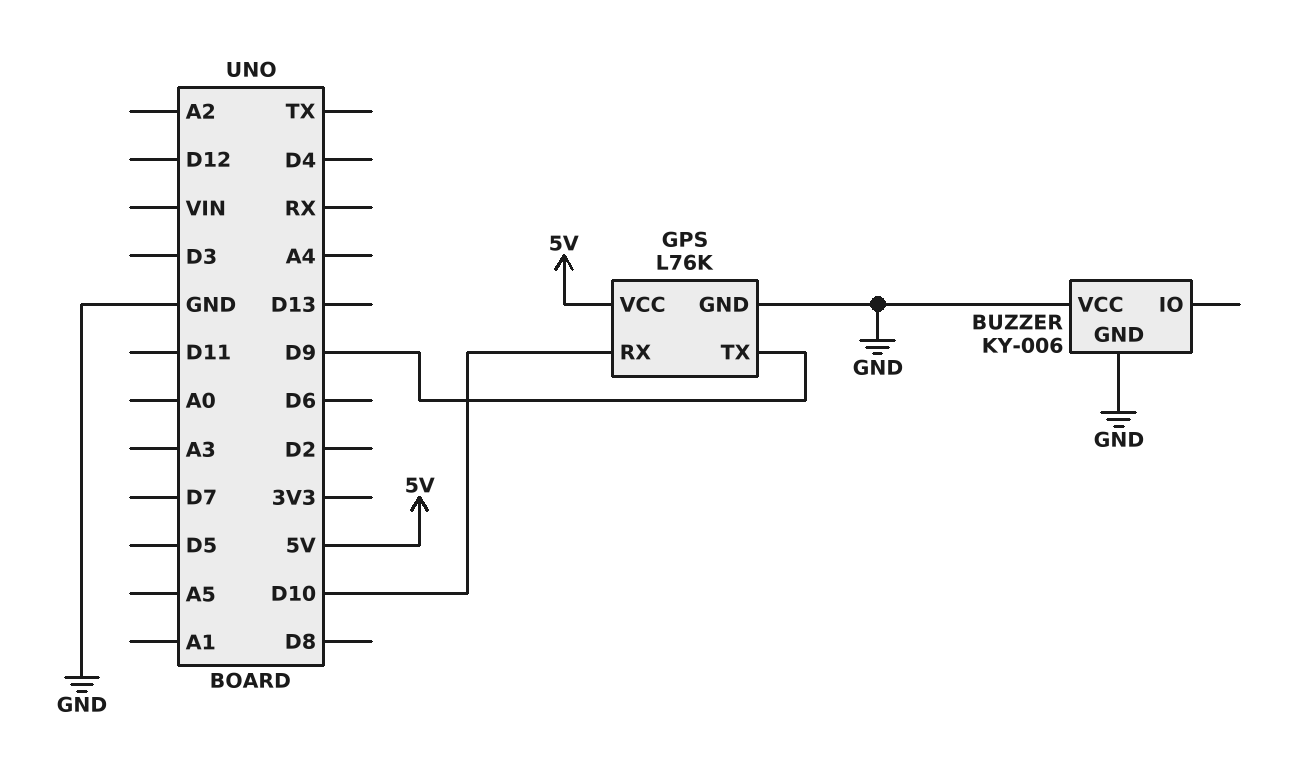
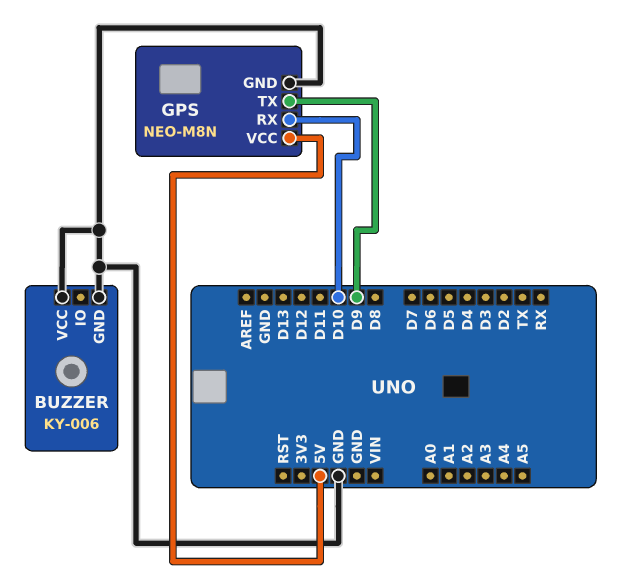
GPS: L76K -> NEO-M8N

